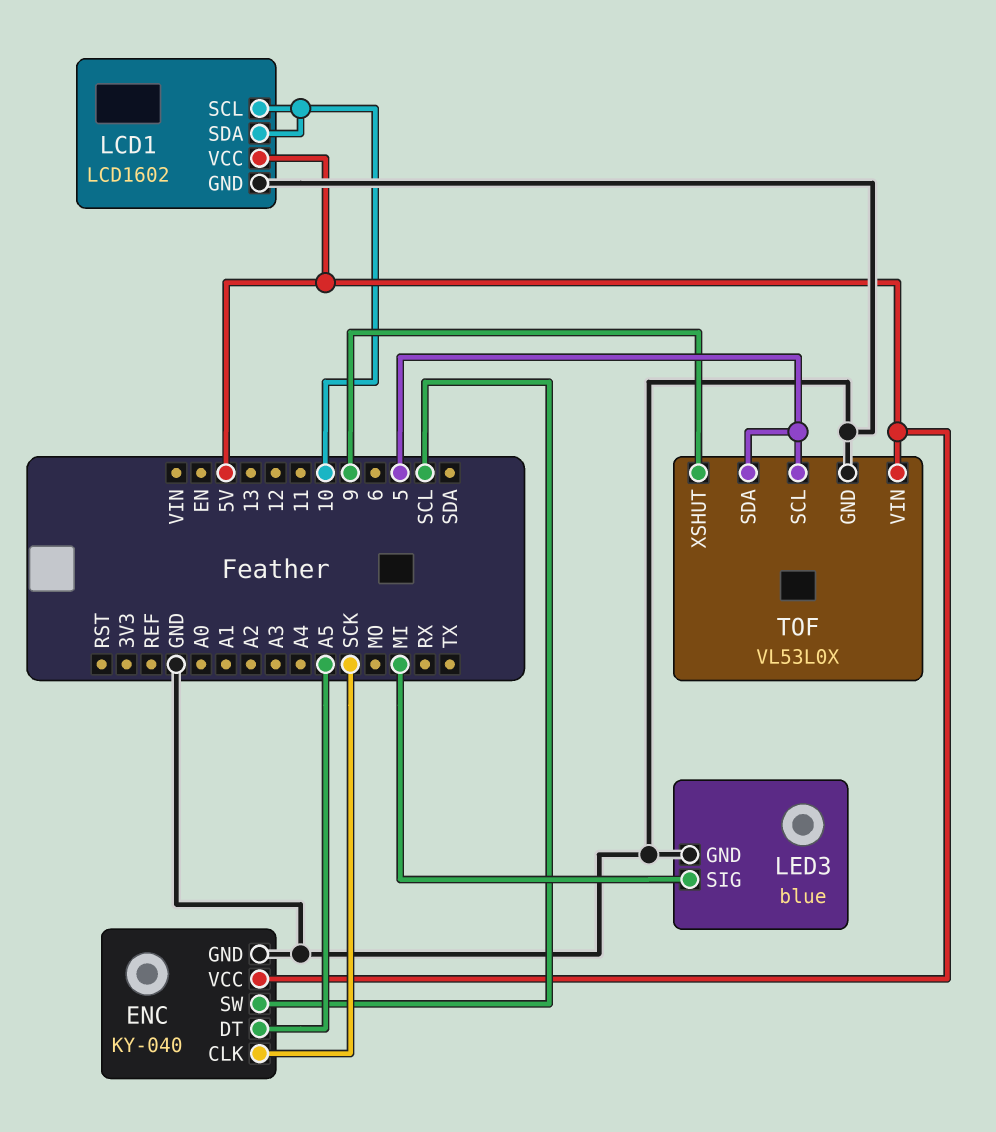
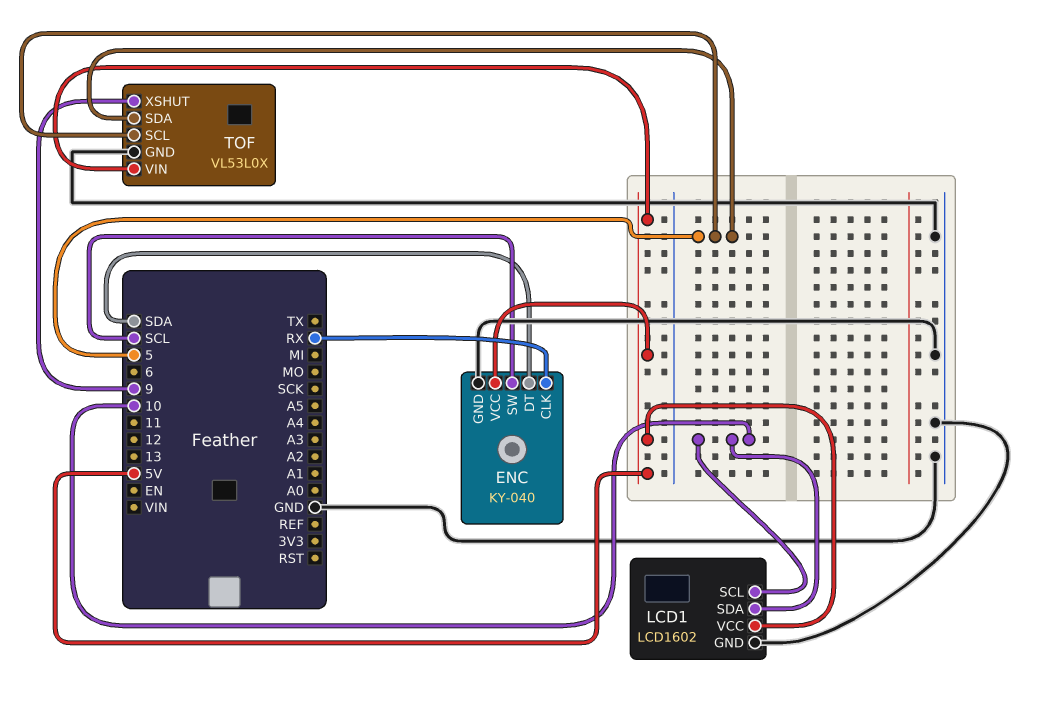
ENC pin CLK: SCK -> RX
ENC pin DT: A5 -> SDA
LED3: blue -> none
LED3 pin GND: GND -> none
LED3 pin SIG: MI -> none

